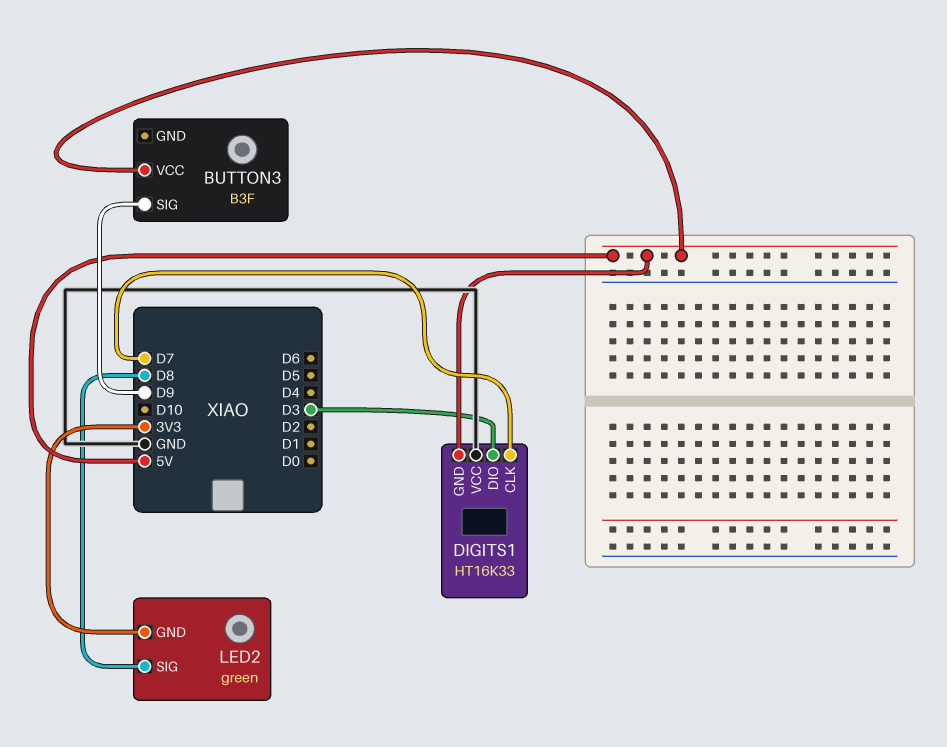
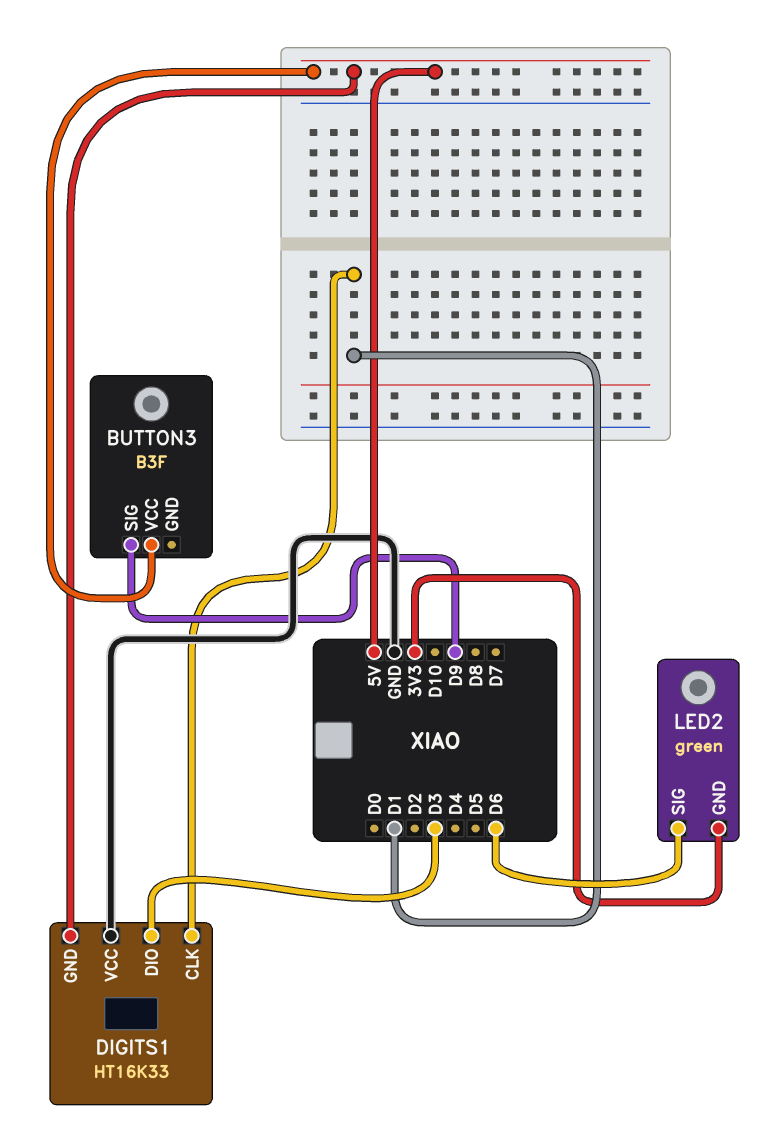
DIGITS1 pin CLK: D7 -> D1
LED2 pin SIG: D8 -> D6

